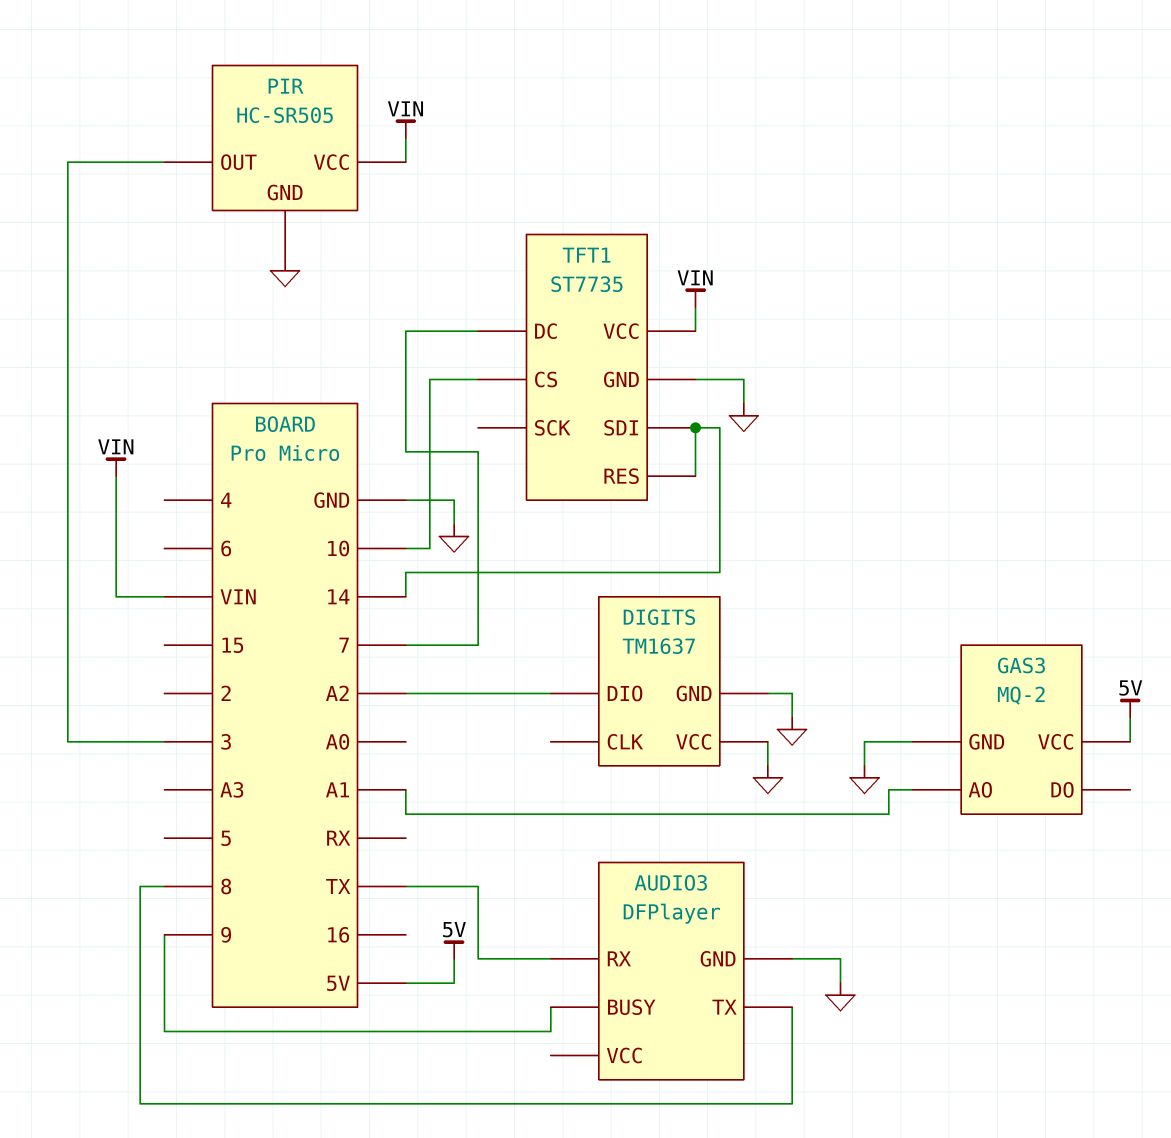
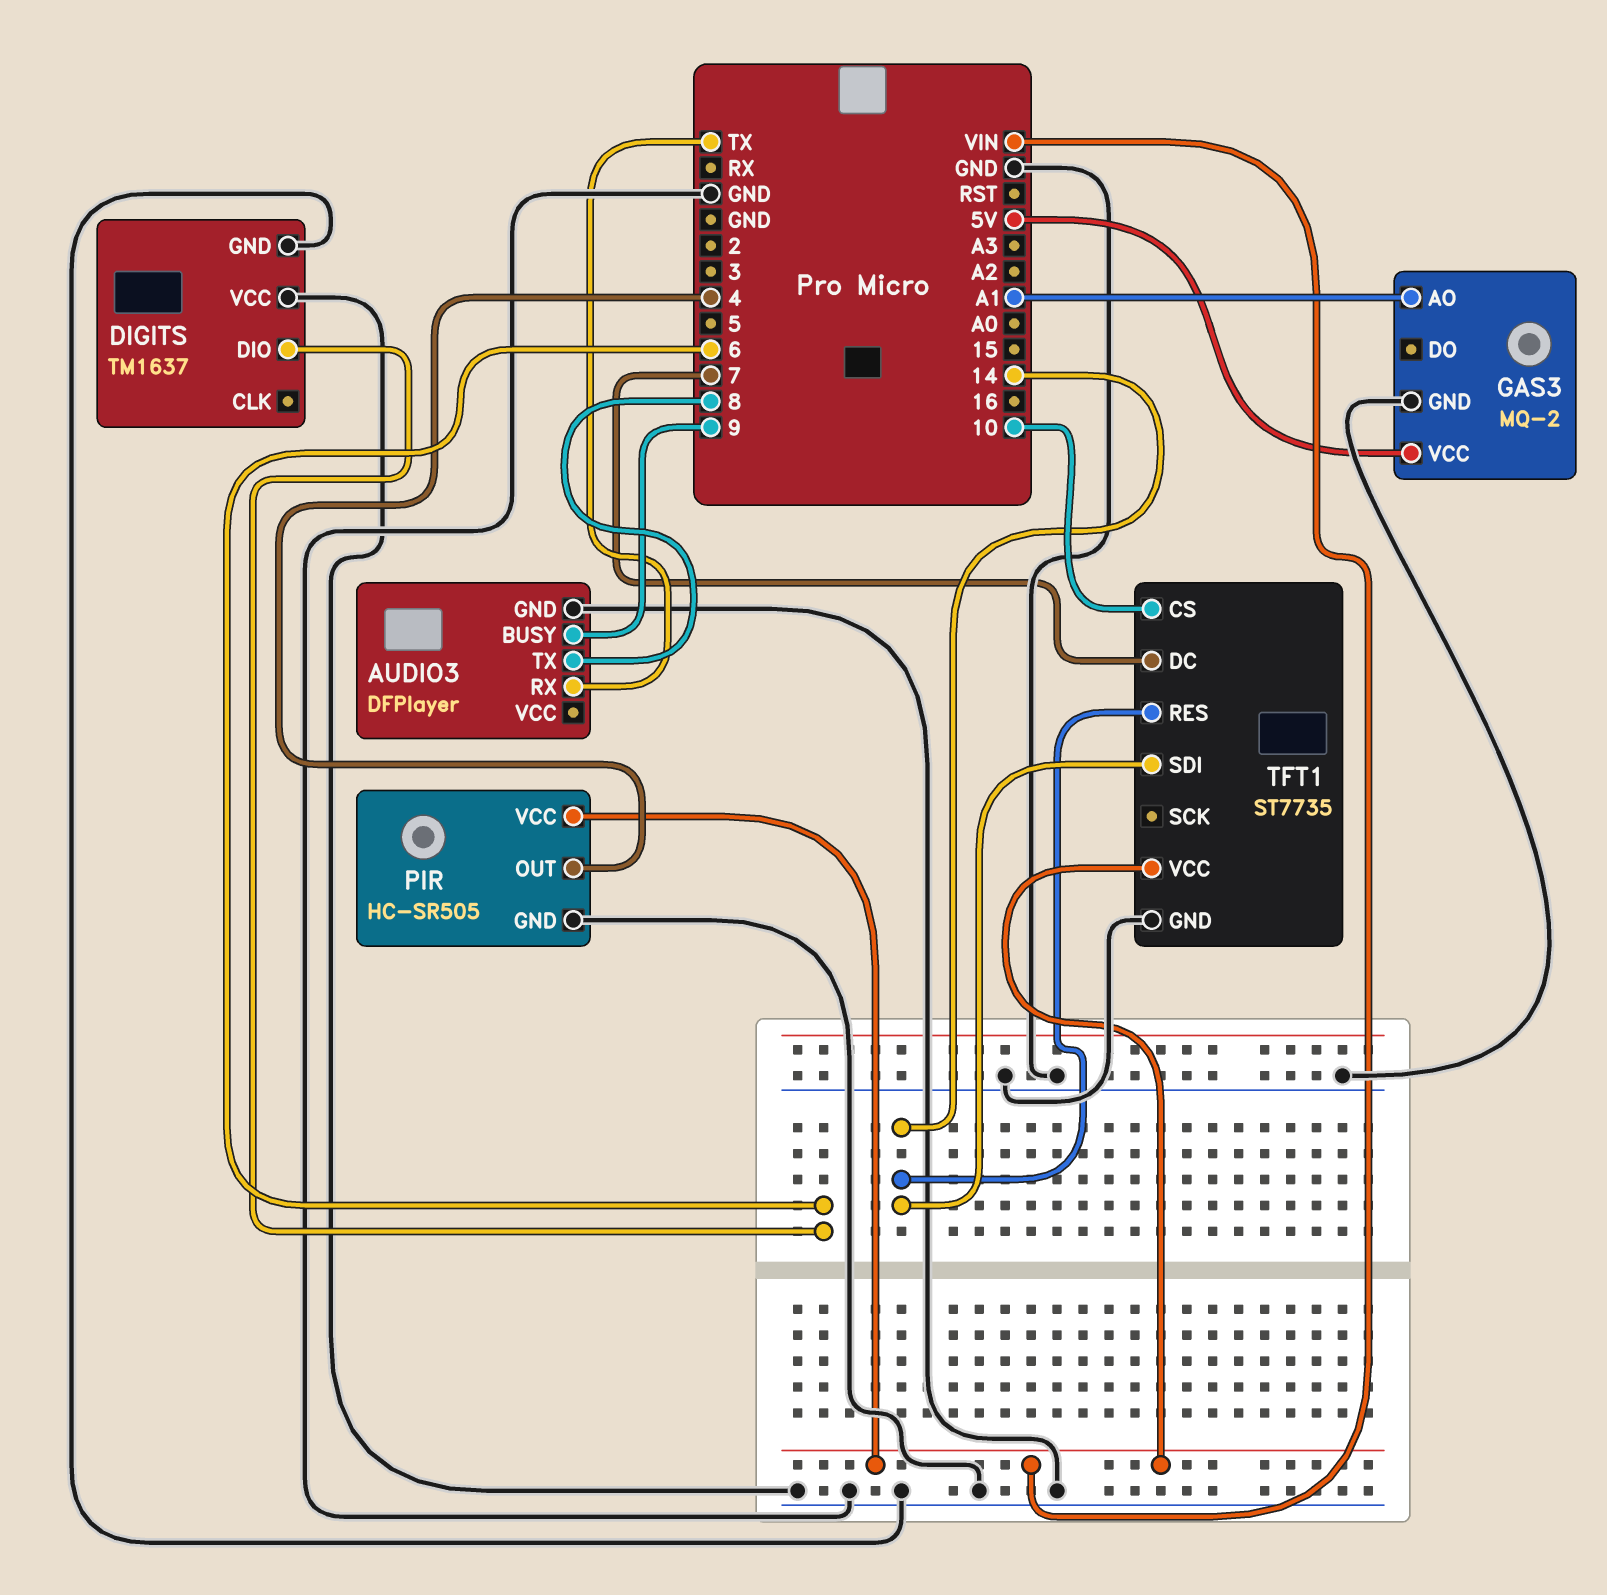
DIGITS pin DIO: A2 -> 6
PIR pin OUT: 3 -> 4

